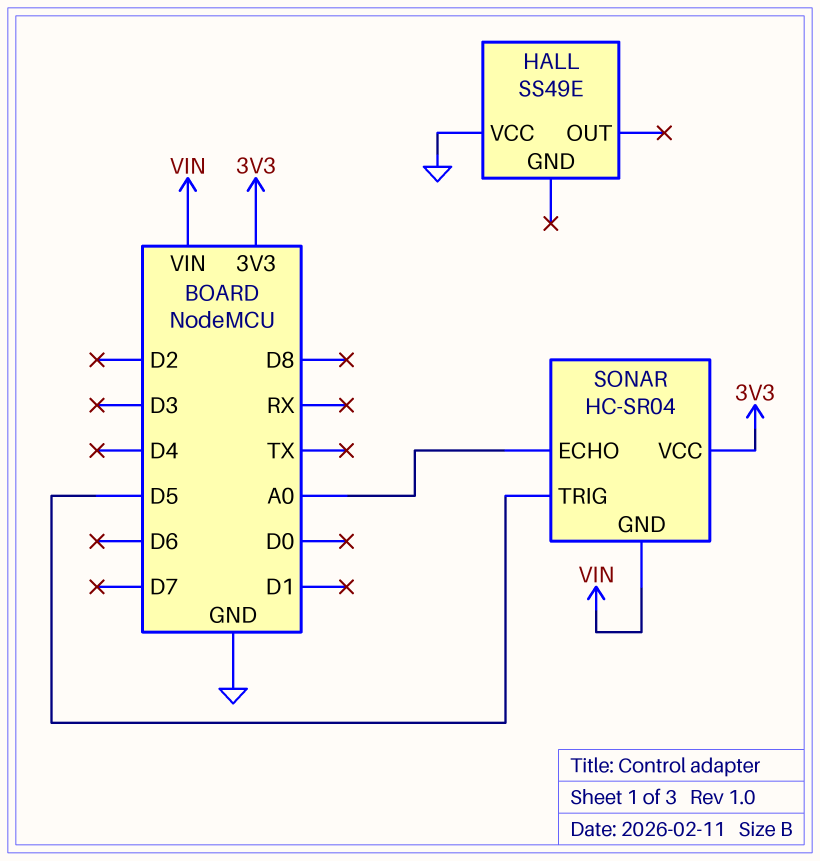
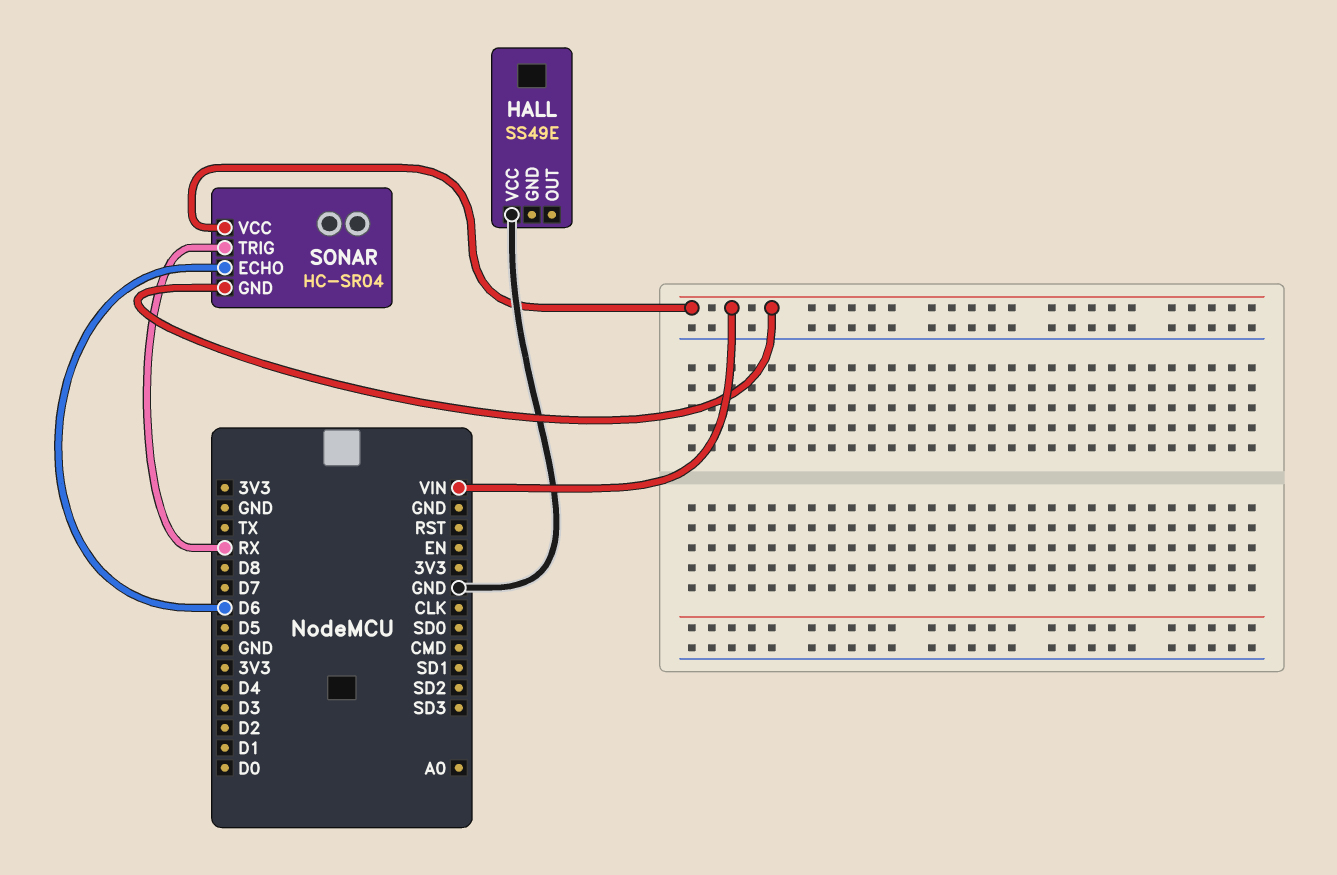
SONAR pin ECHO: A0 -> D6
SONAR pin TRIG: D5 -> RX
SONAR pin VCC: 3V3 -> VIN

